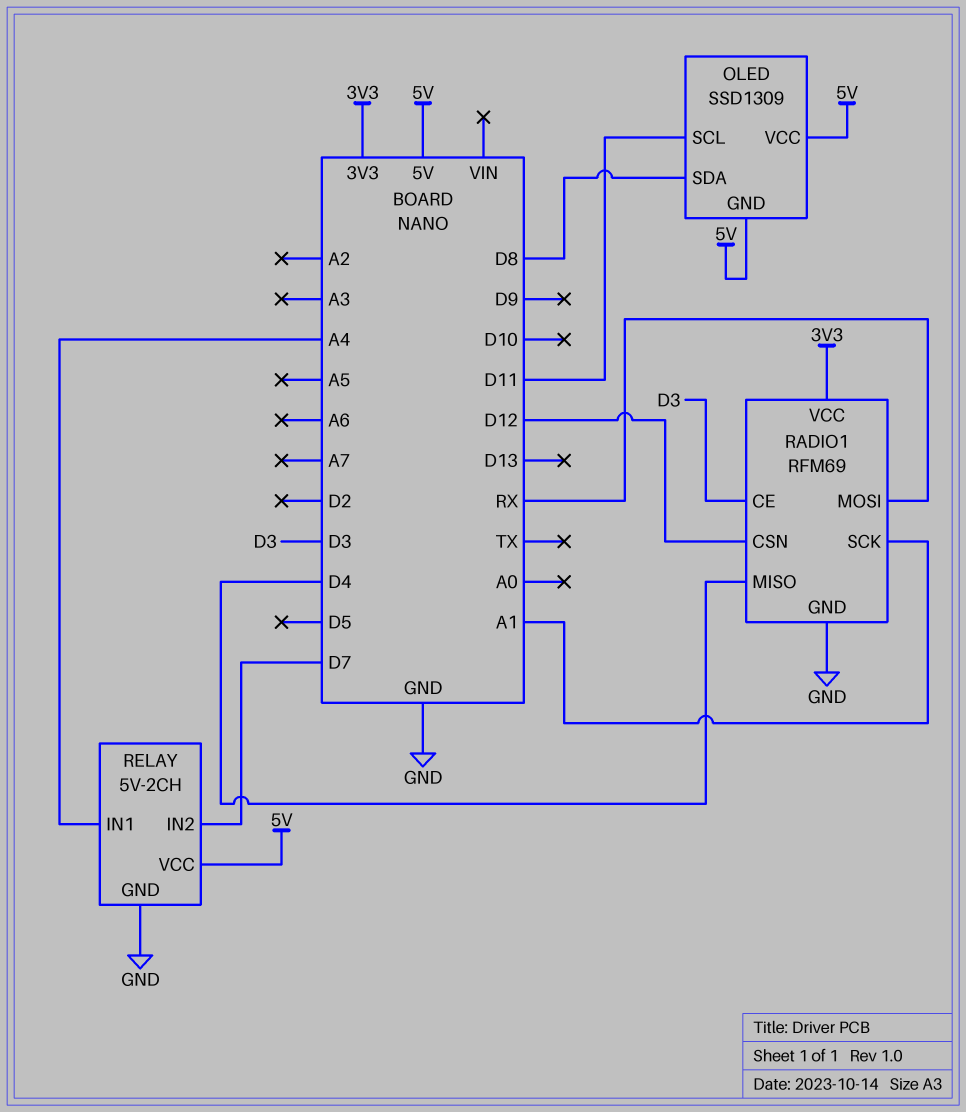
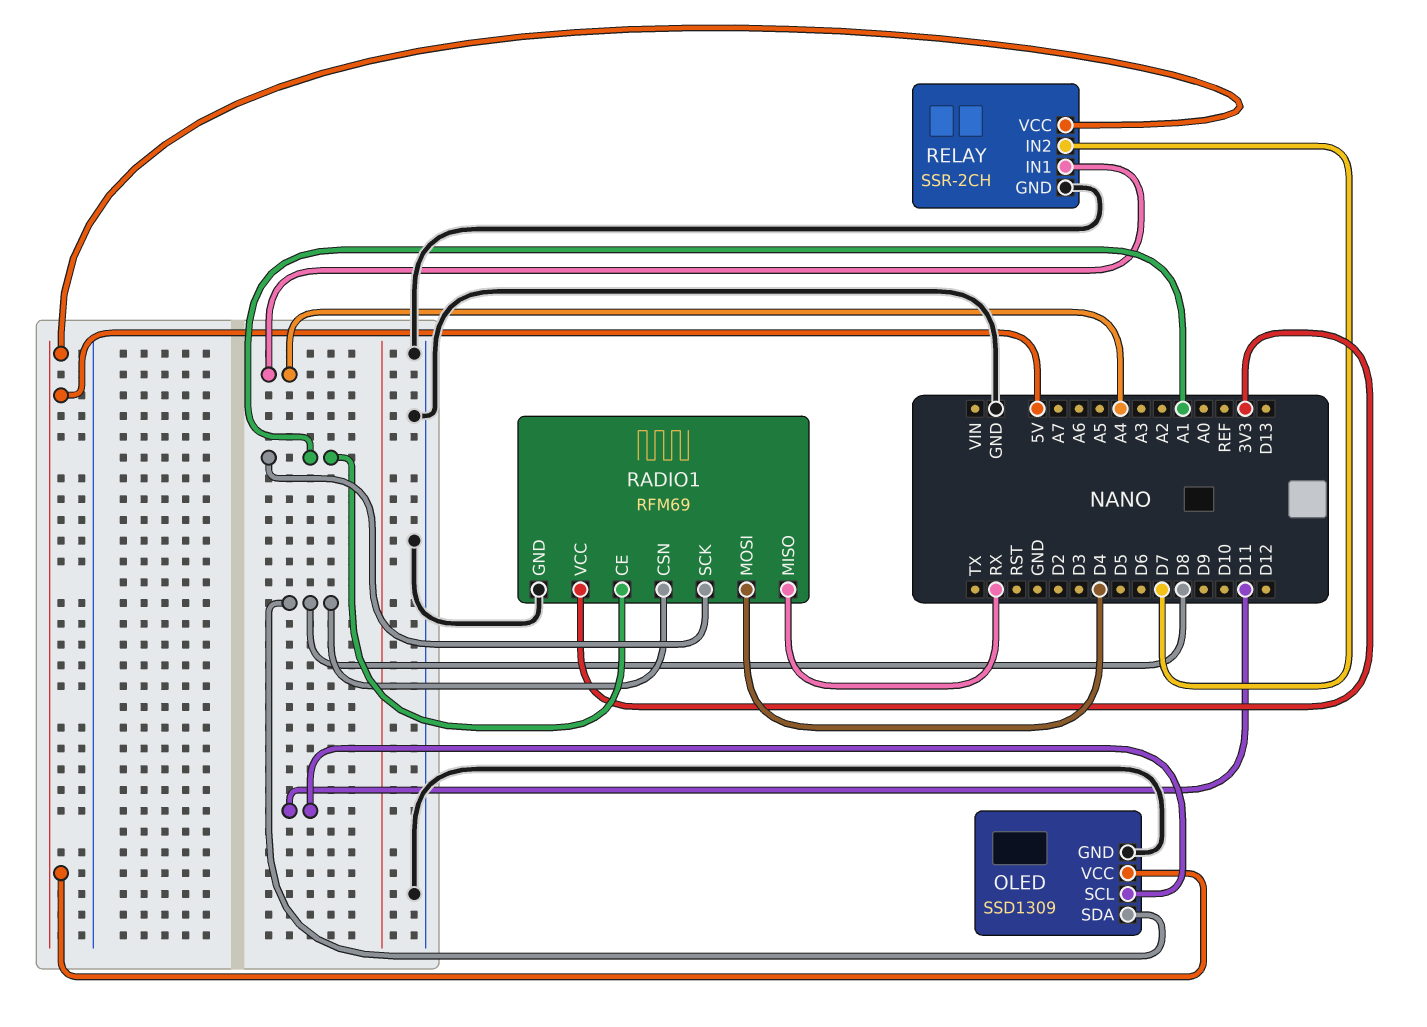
OLED pin GND: 5V -> GND
RADIO1 pin CE: D3 -> A1
RADIO1 pin CSN: D12 -> D8
RADIO1 pin MISO: D4 -> RX
RADIO1 pin MOSI: RX -> D4
RELAY: 5V-2CH -> SSR-2CH

